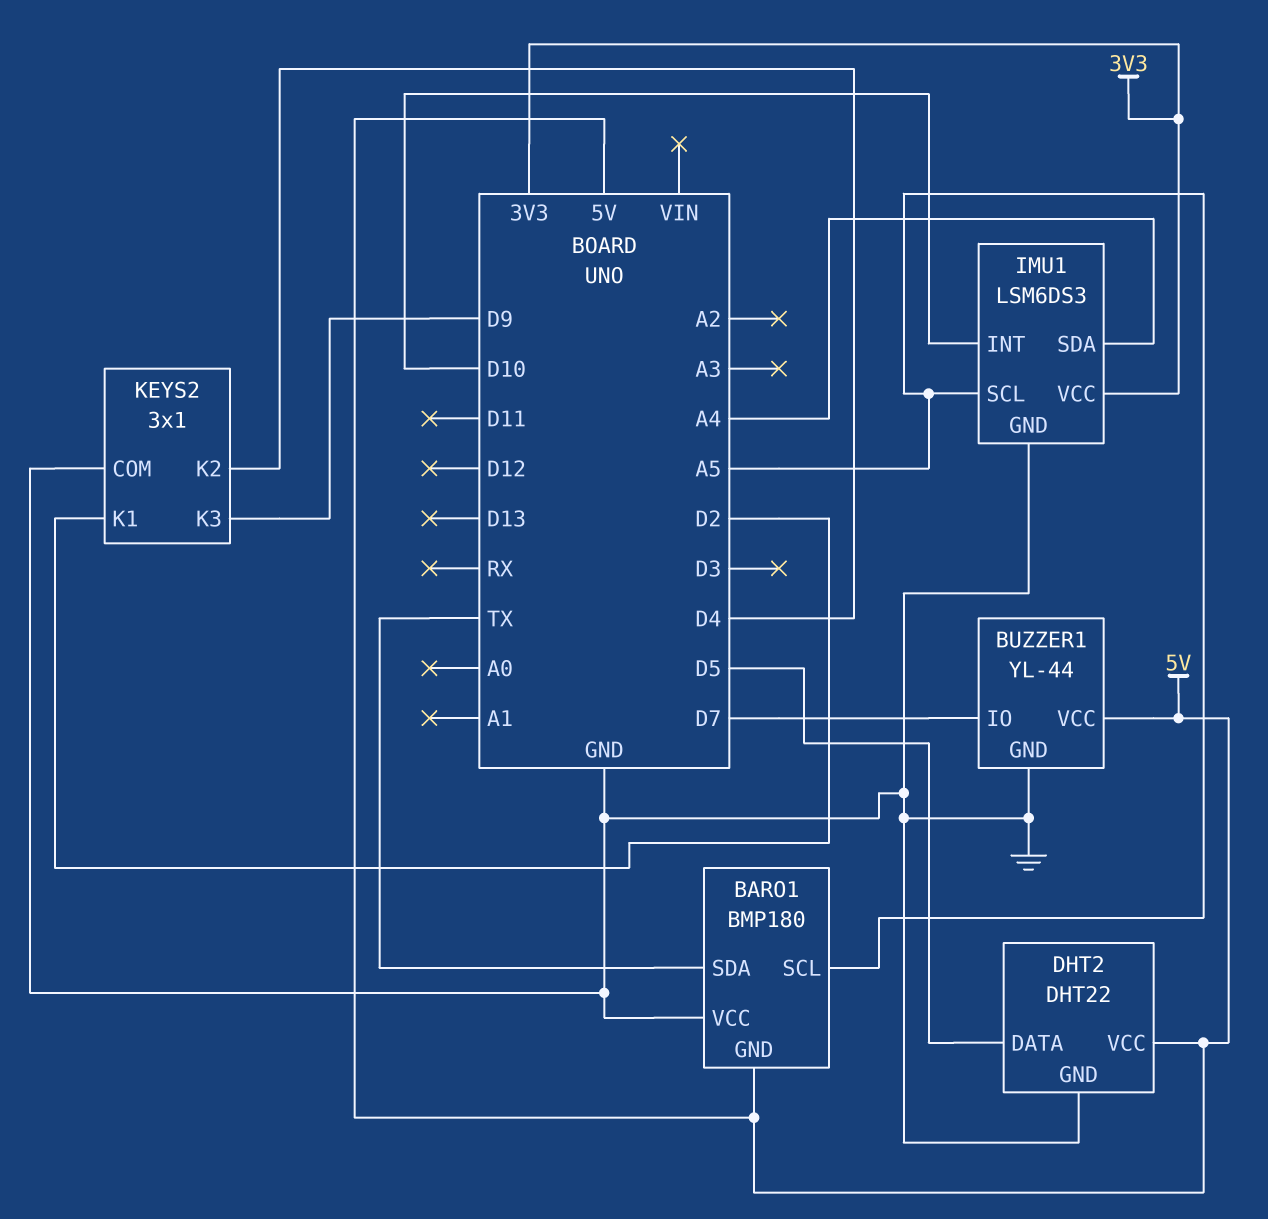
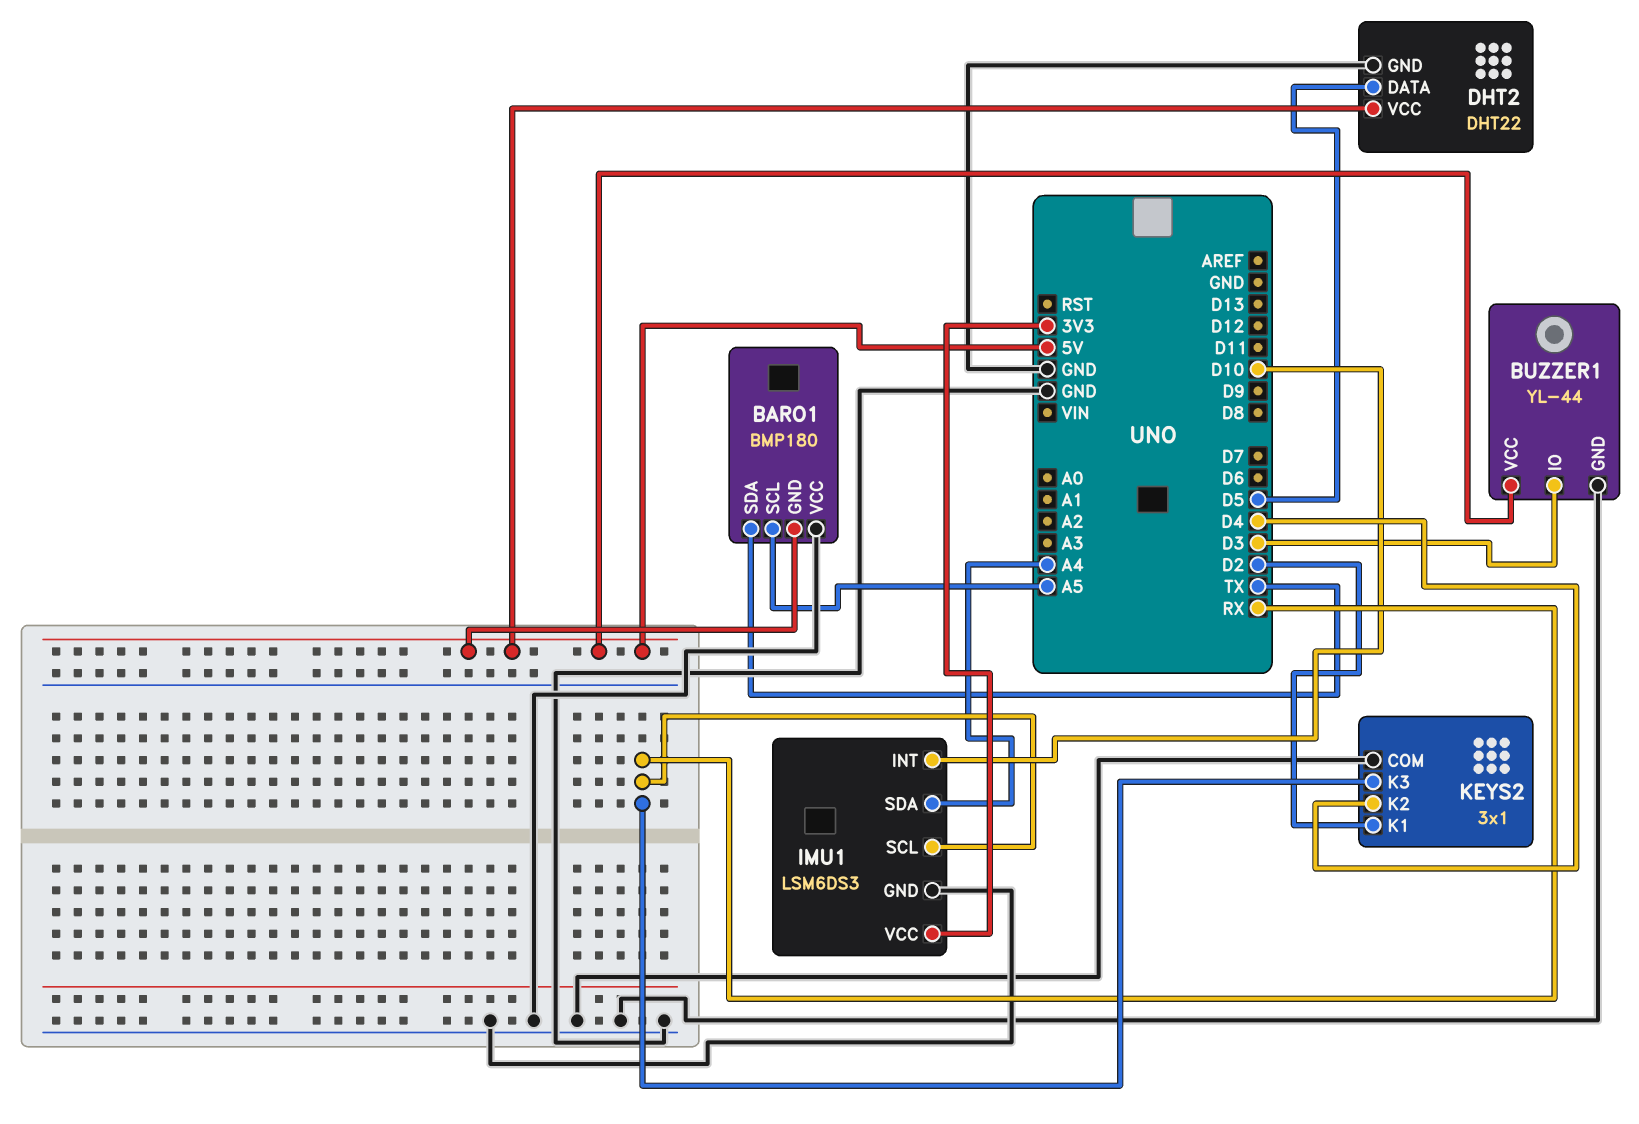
BUZZER1 pin IO: D7 -> D3
IMU1 pin SCL: A5 -> RX
KEYS2 pin K3: D9 -> RX

